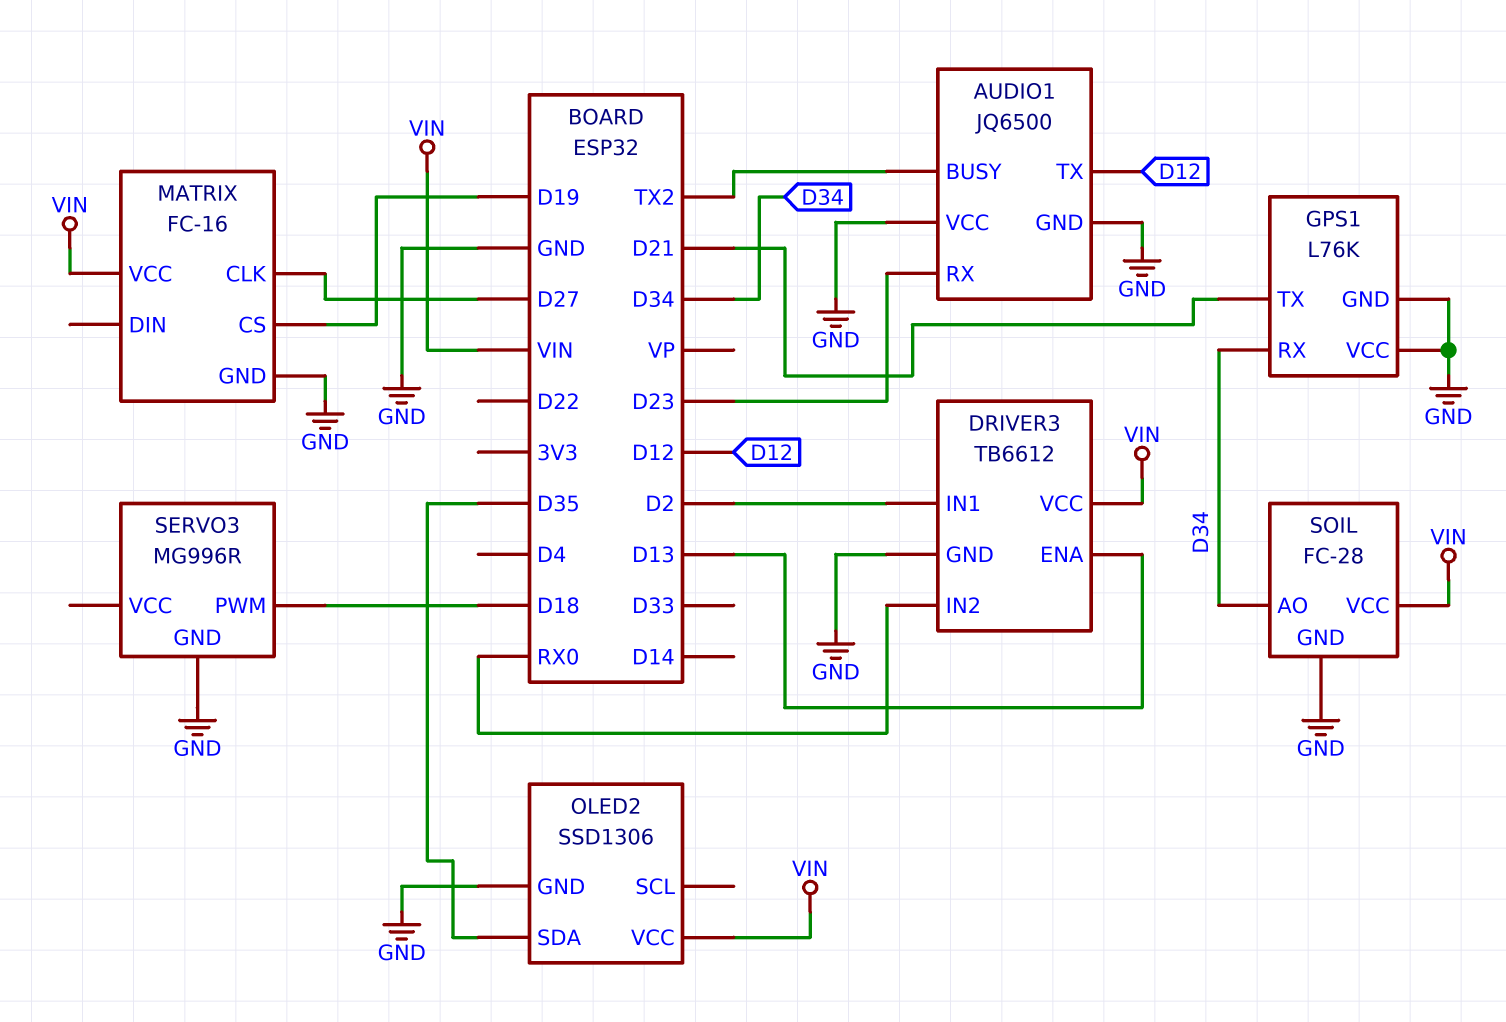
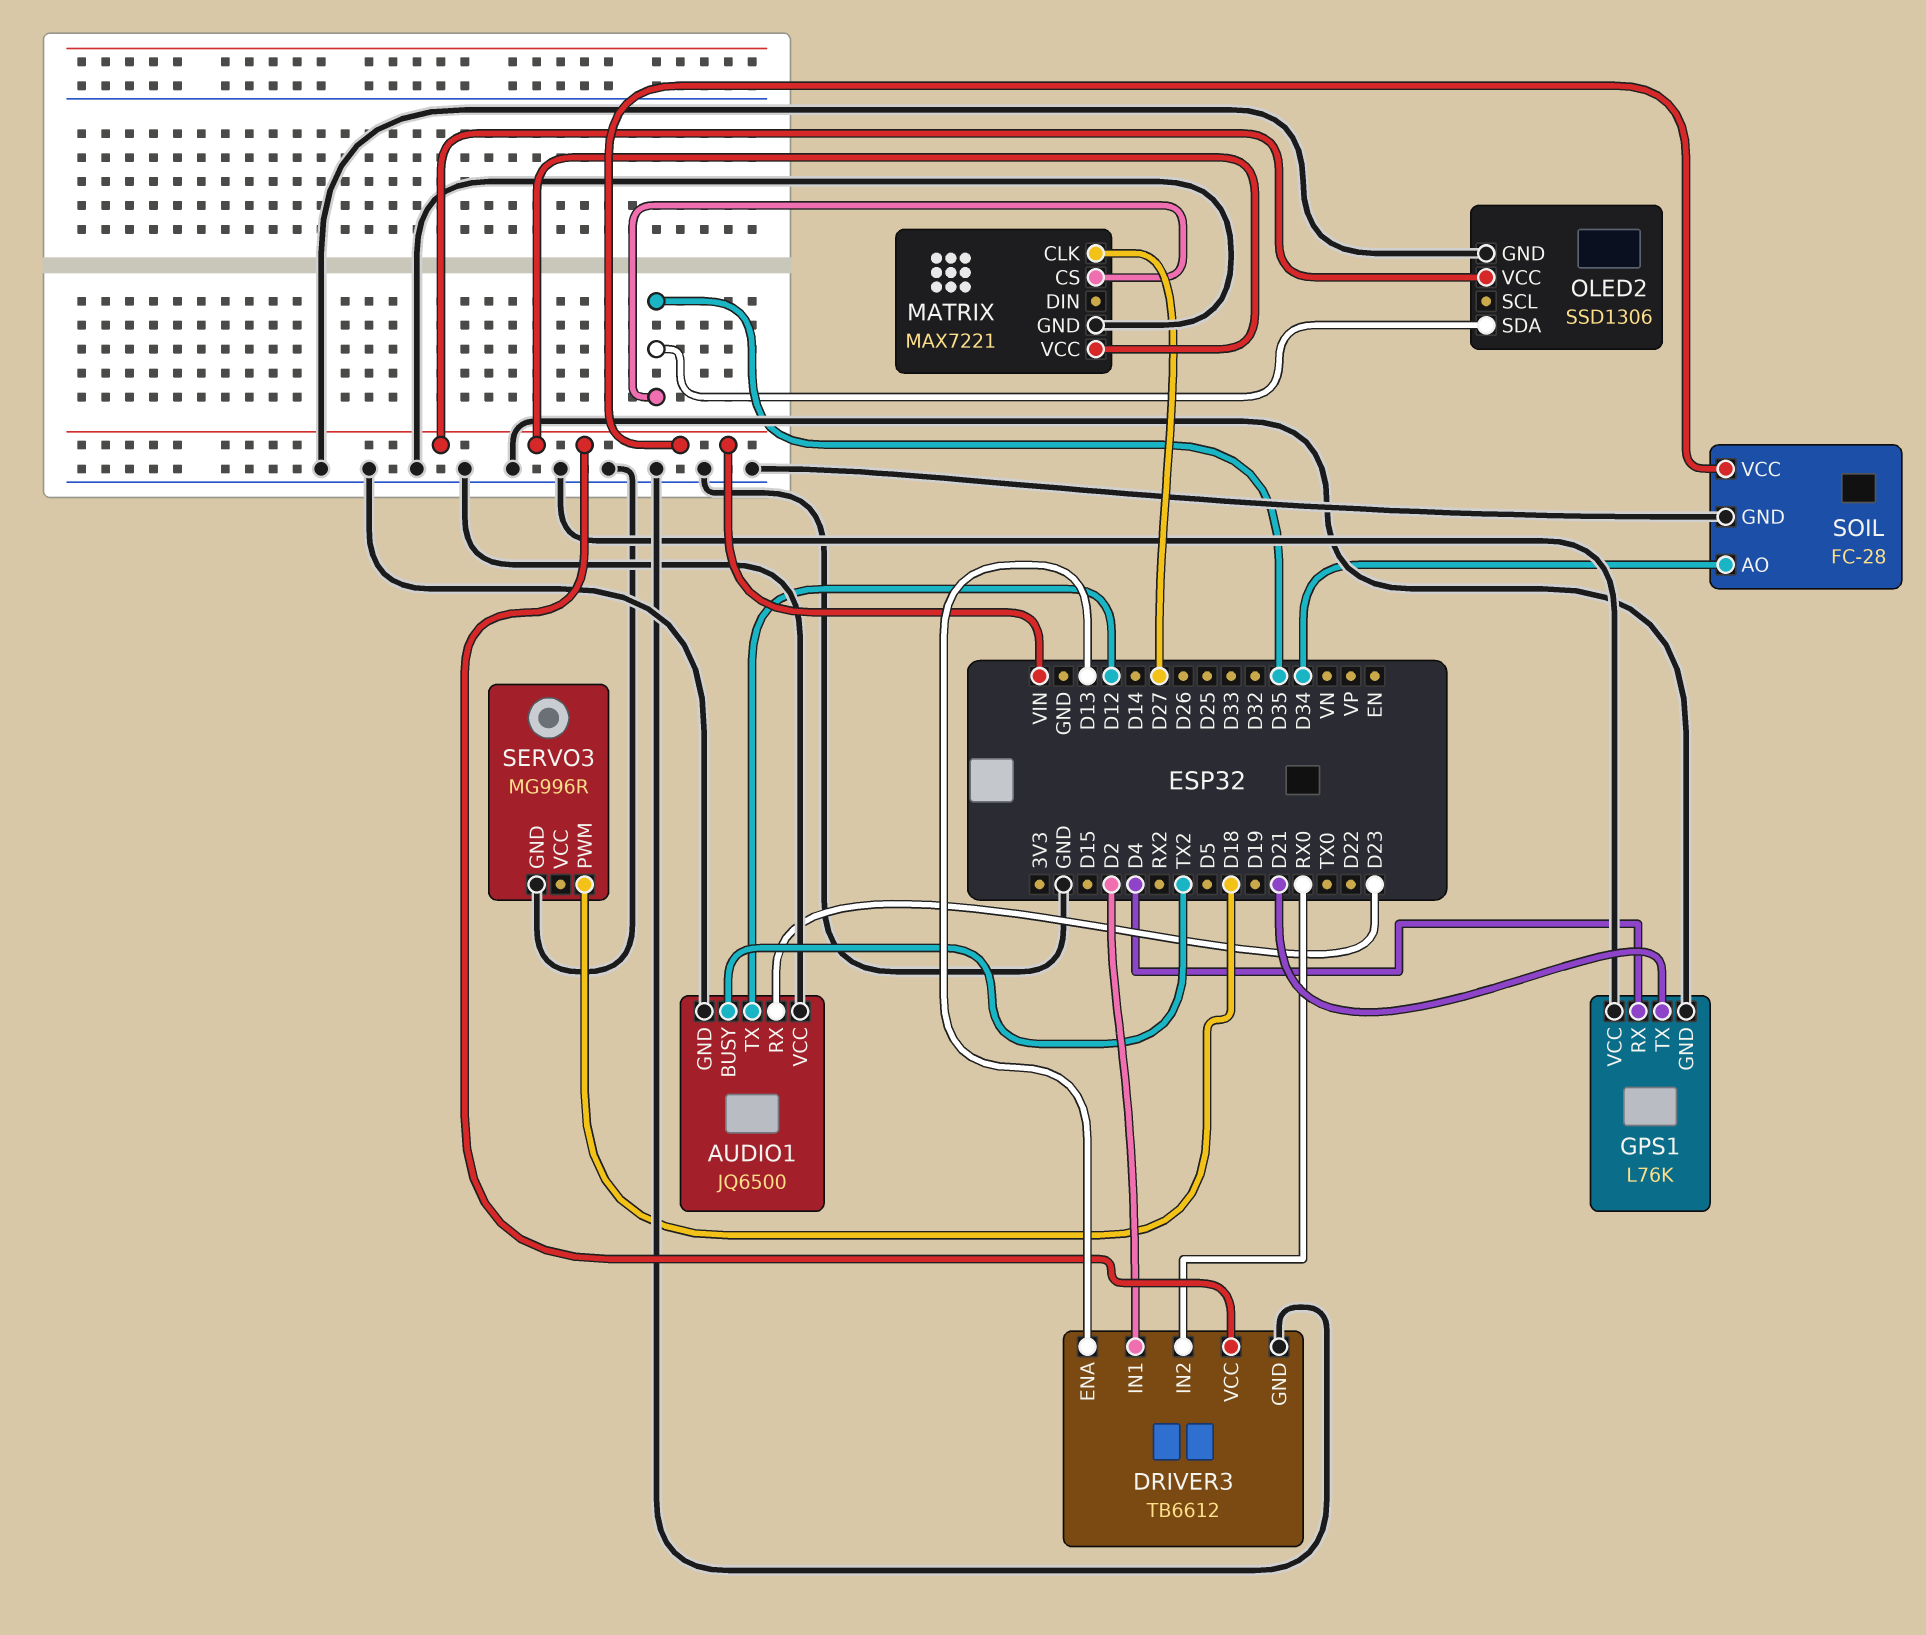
GPS1 pin RX: D34 -> D4
MATRIX: FC-16 -> MAX7221
MATRIX pin CS: D19 -> D35

